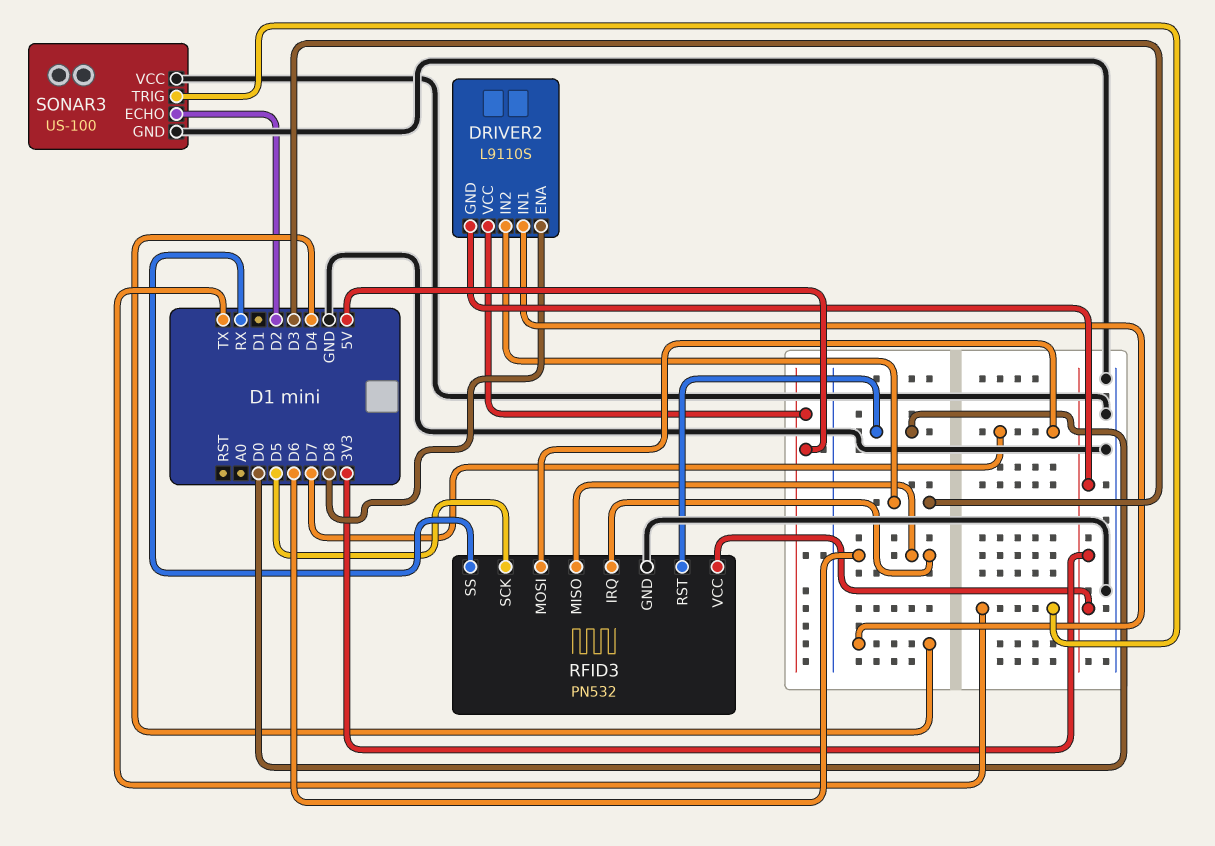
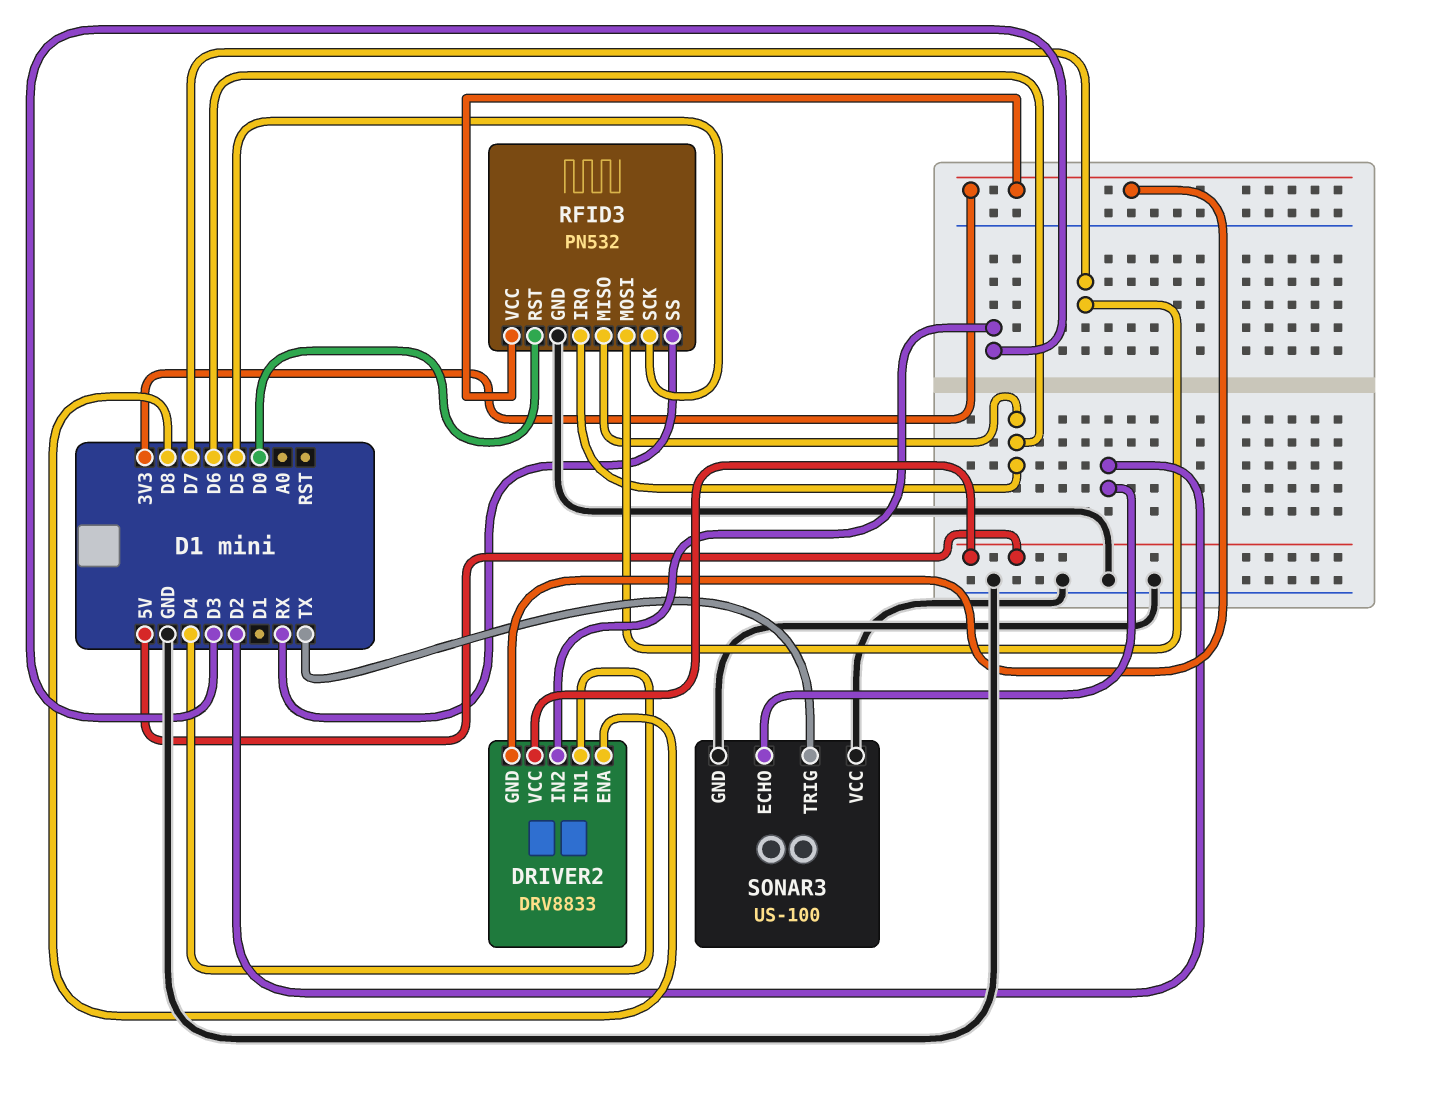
DRIVER2: L9110S -> DRV8833

